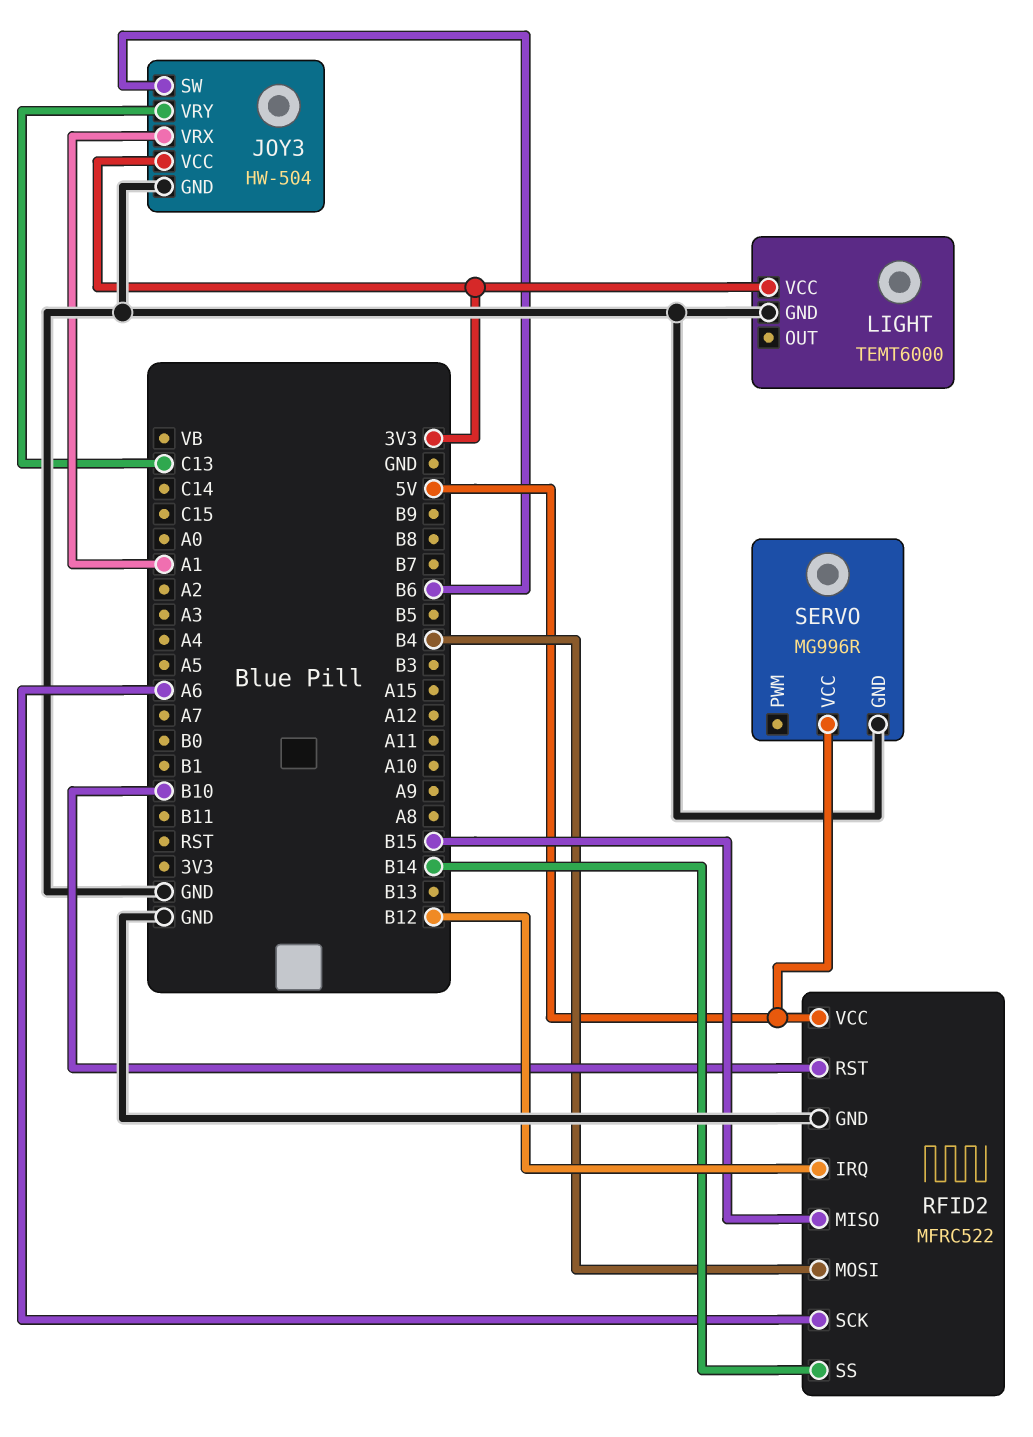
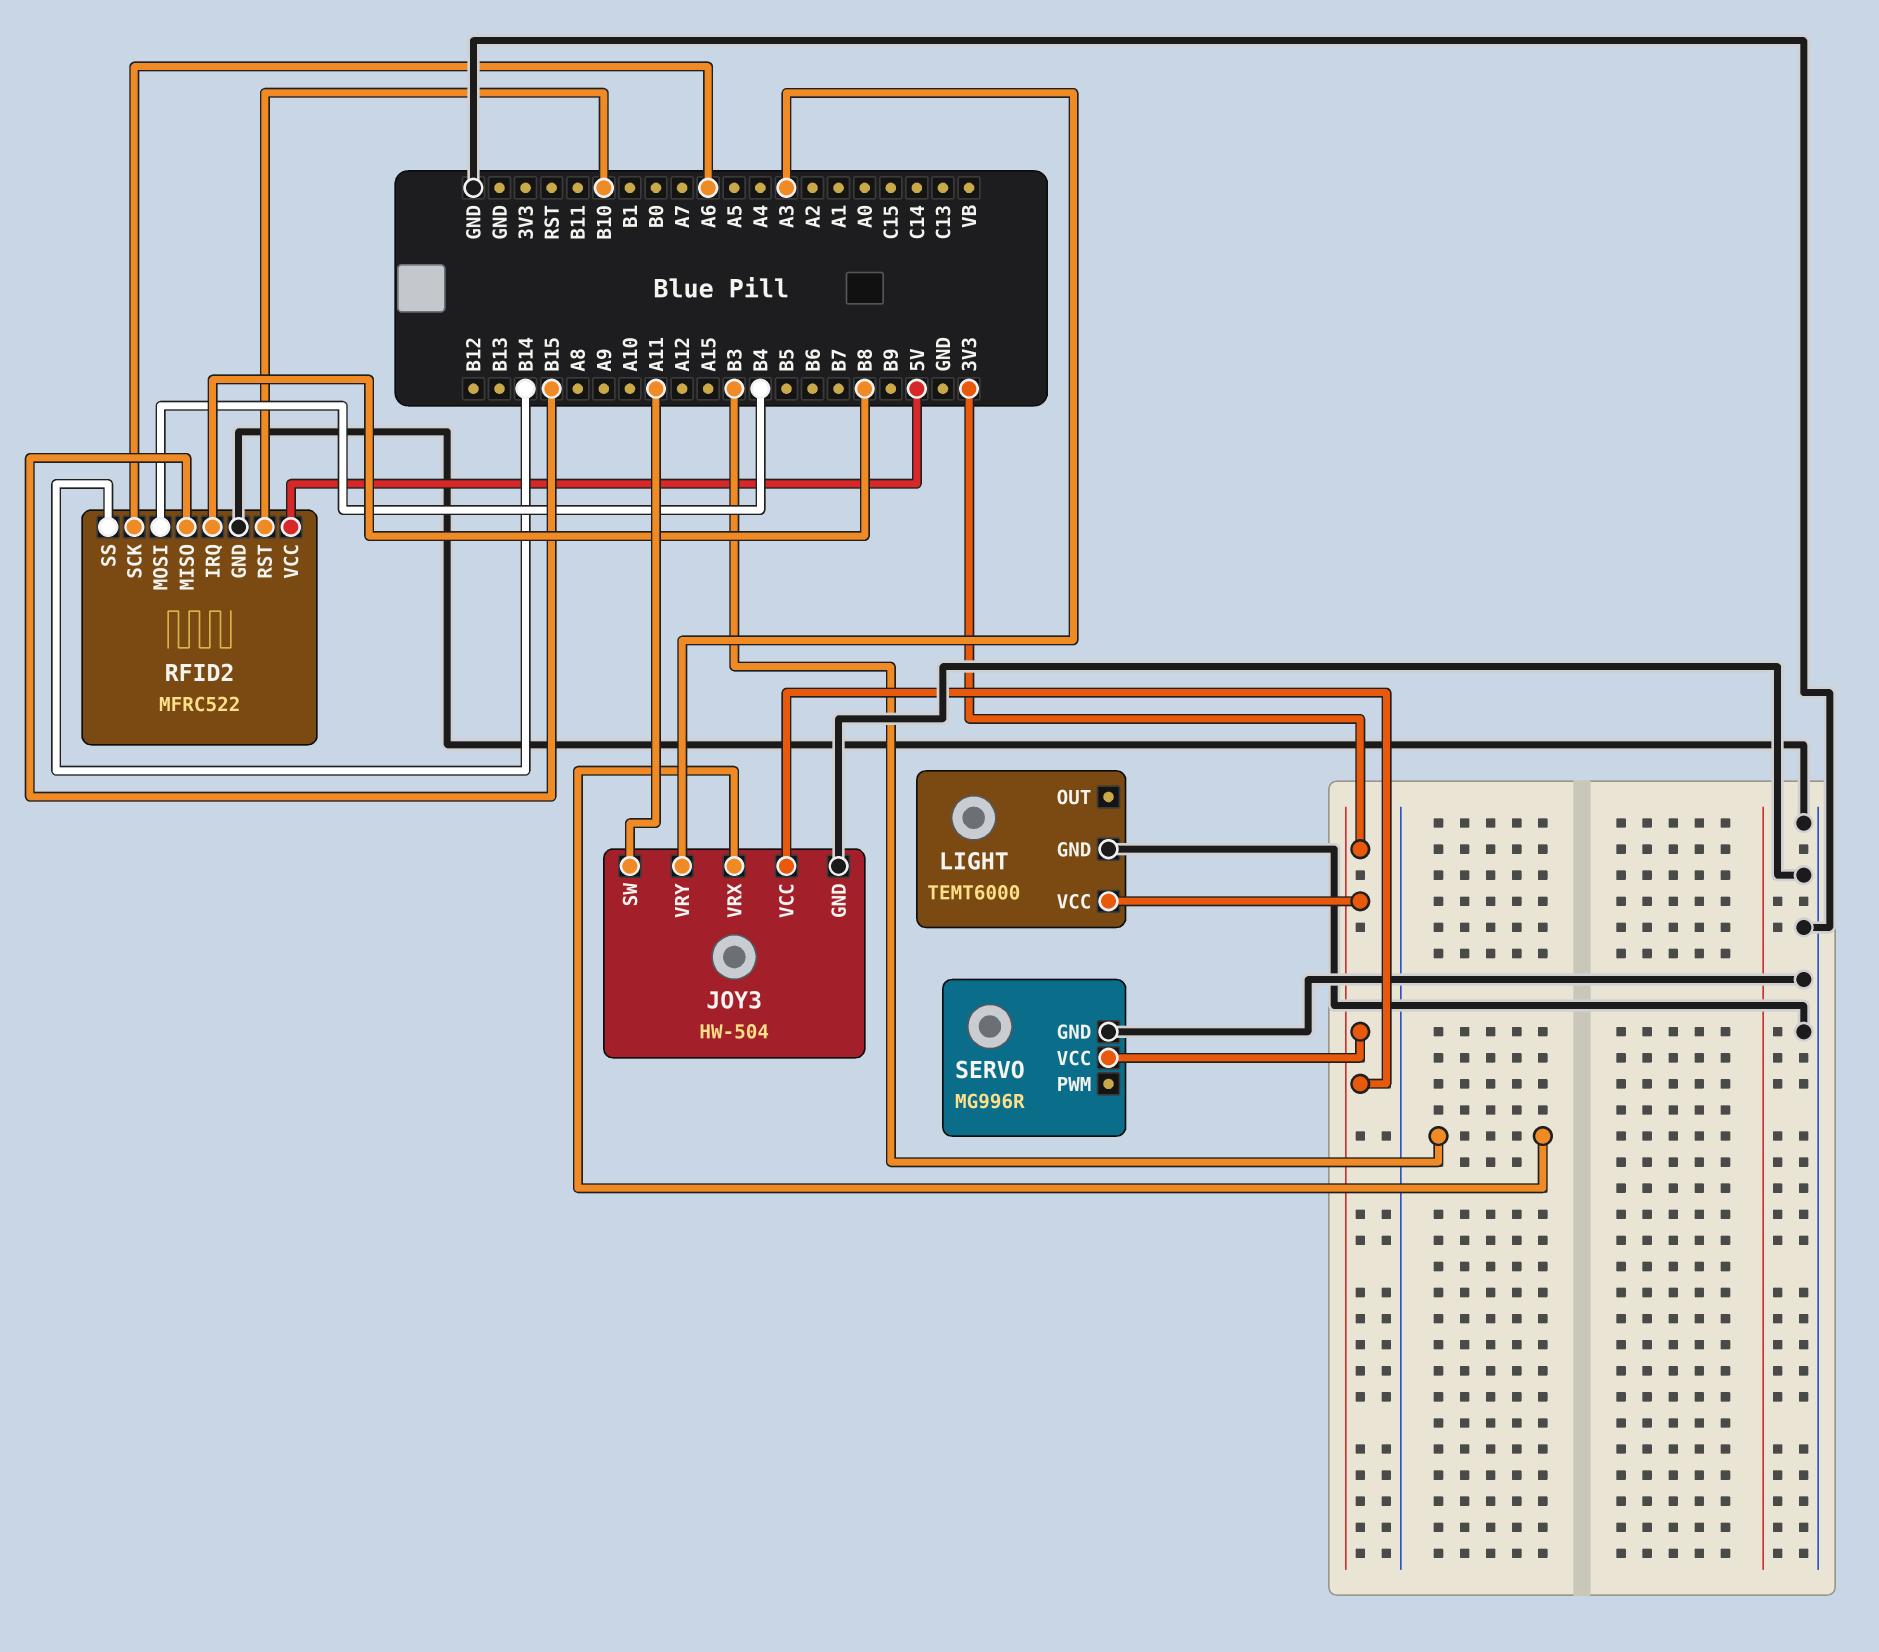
JOY3 pin SW: B6 -> A11
JOY3 pin VRX: A1 -> B3
JOY3 pin VRY: C13 -> A3
RFID2 pin IRQ: B12 -> B8
SERVO pin VCC: 5V -> 3V3

